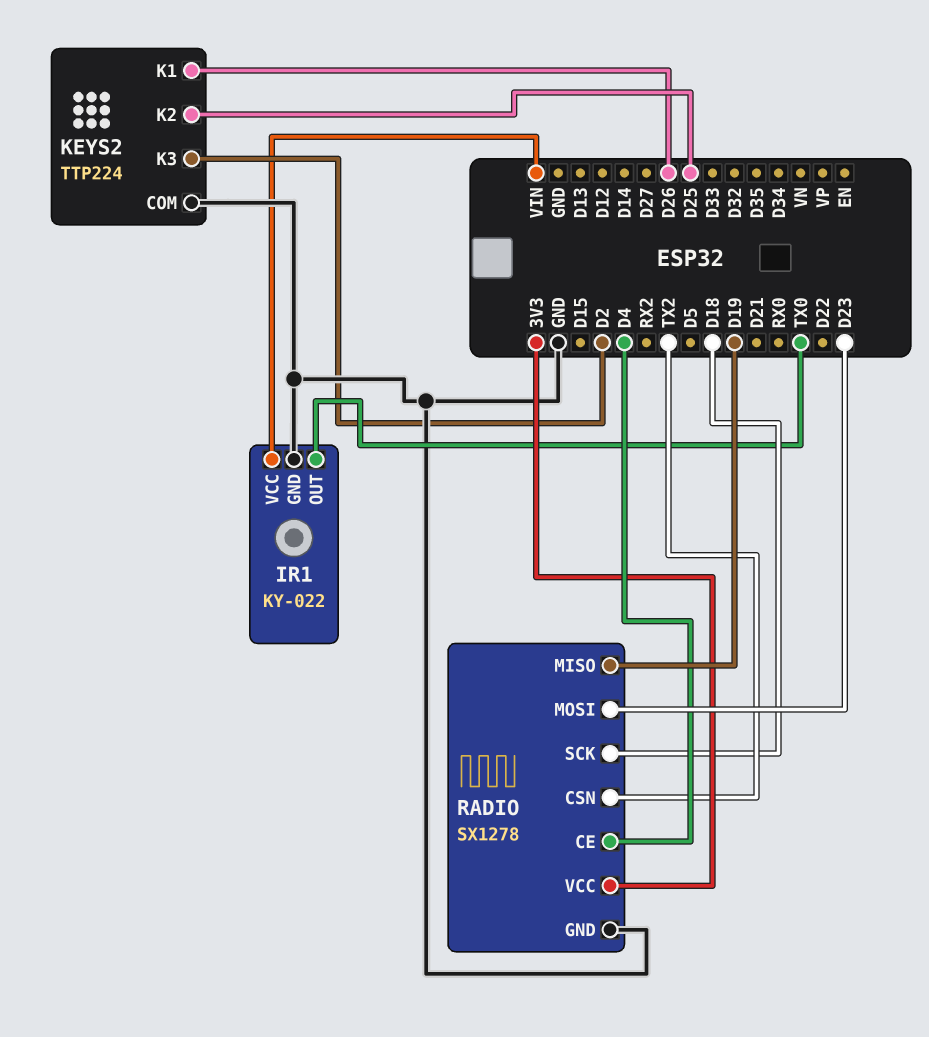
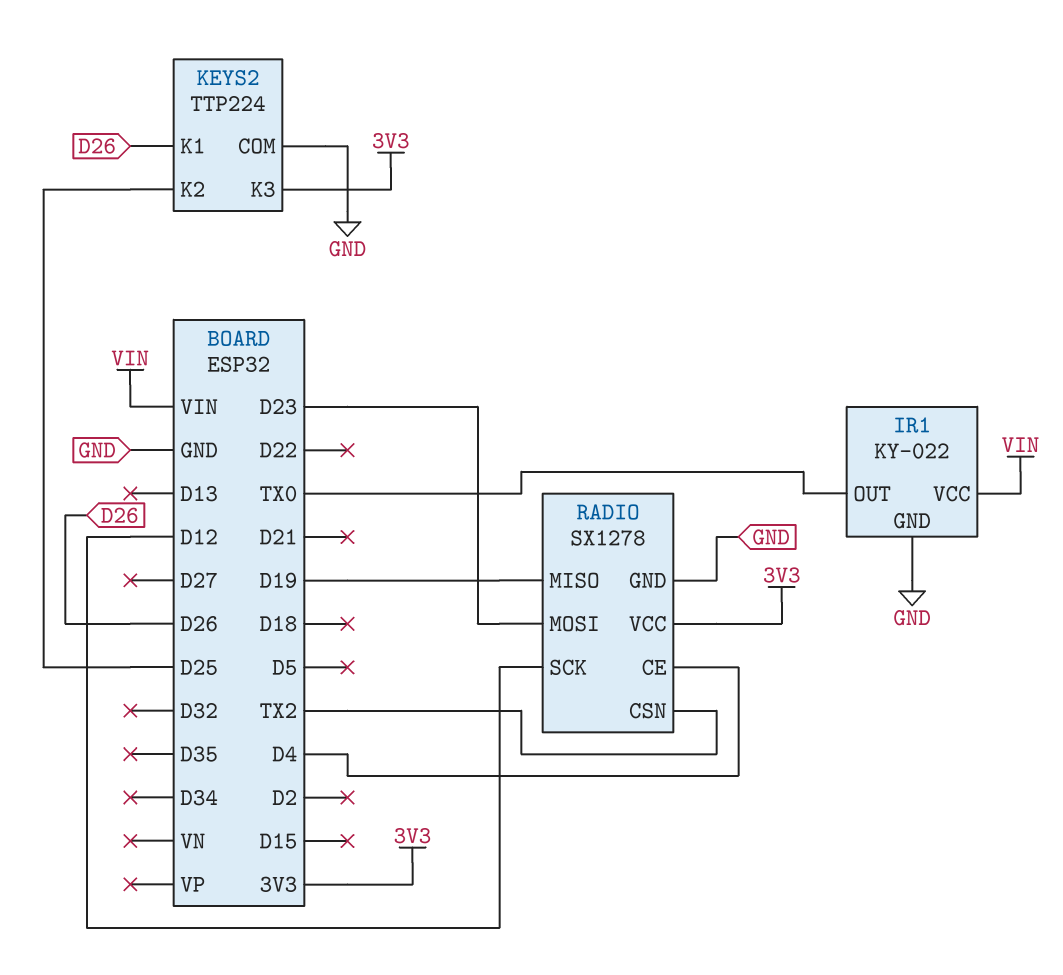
KEYS2 pin K3: D2 -> 3V3
RADIO pin SCK: D18 -> D12

